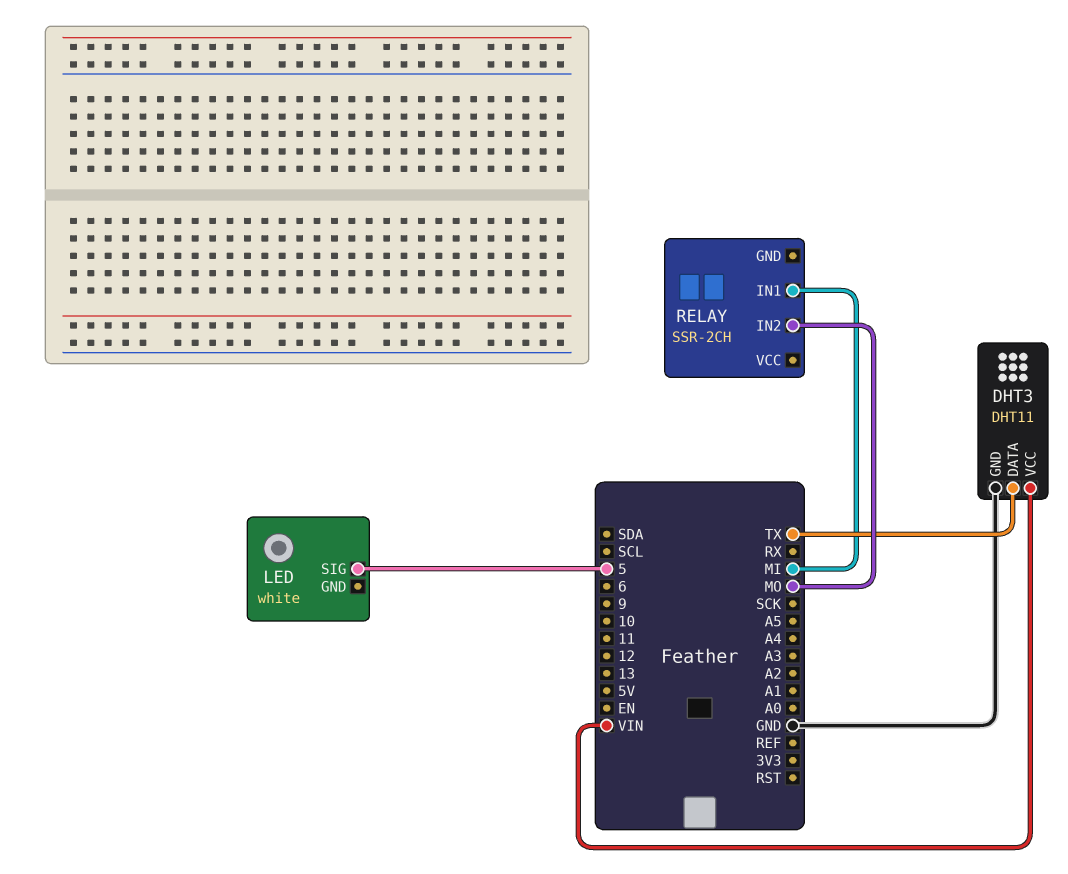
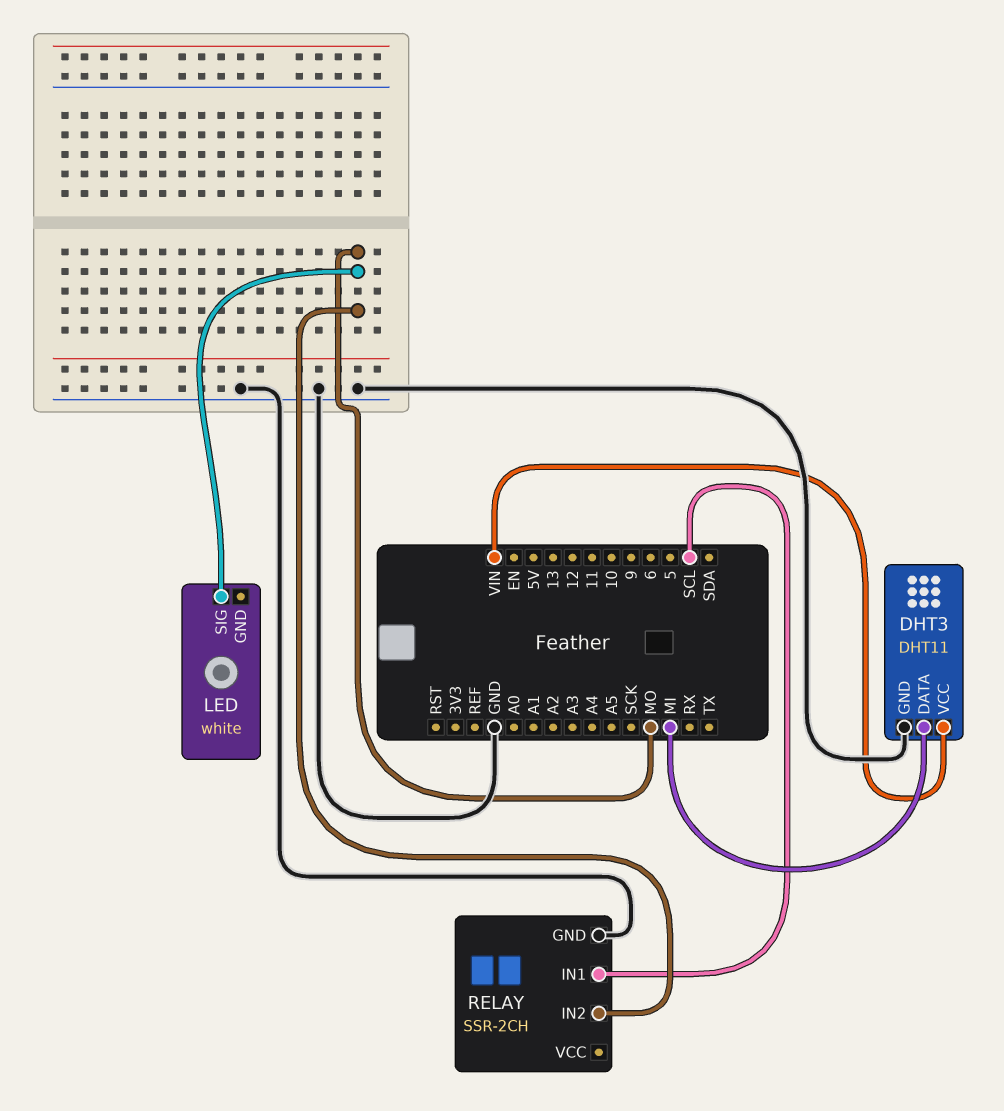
DHT3 pin DATA: TX -> MI
LED pin SIG: 5 -> MO
RELAY pin GND: none -> GND
RELAY pin IN1: MI -> SCL

